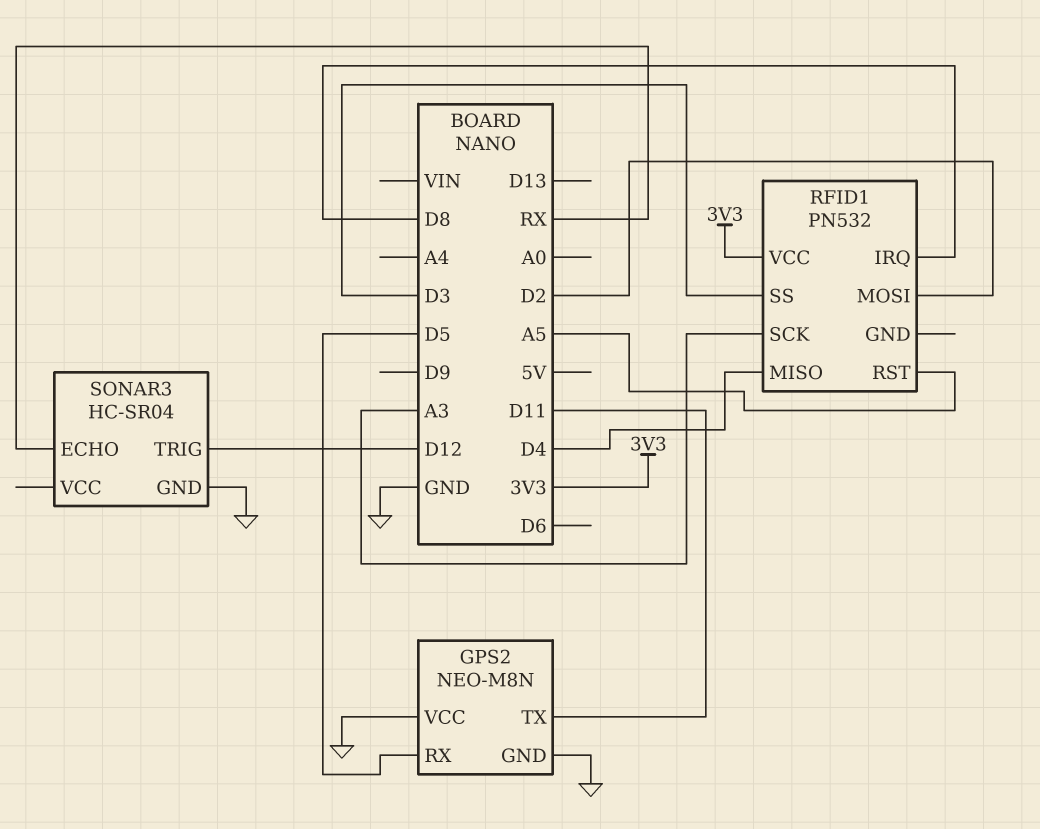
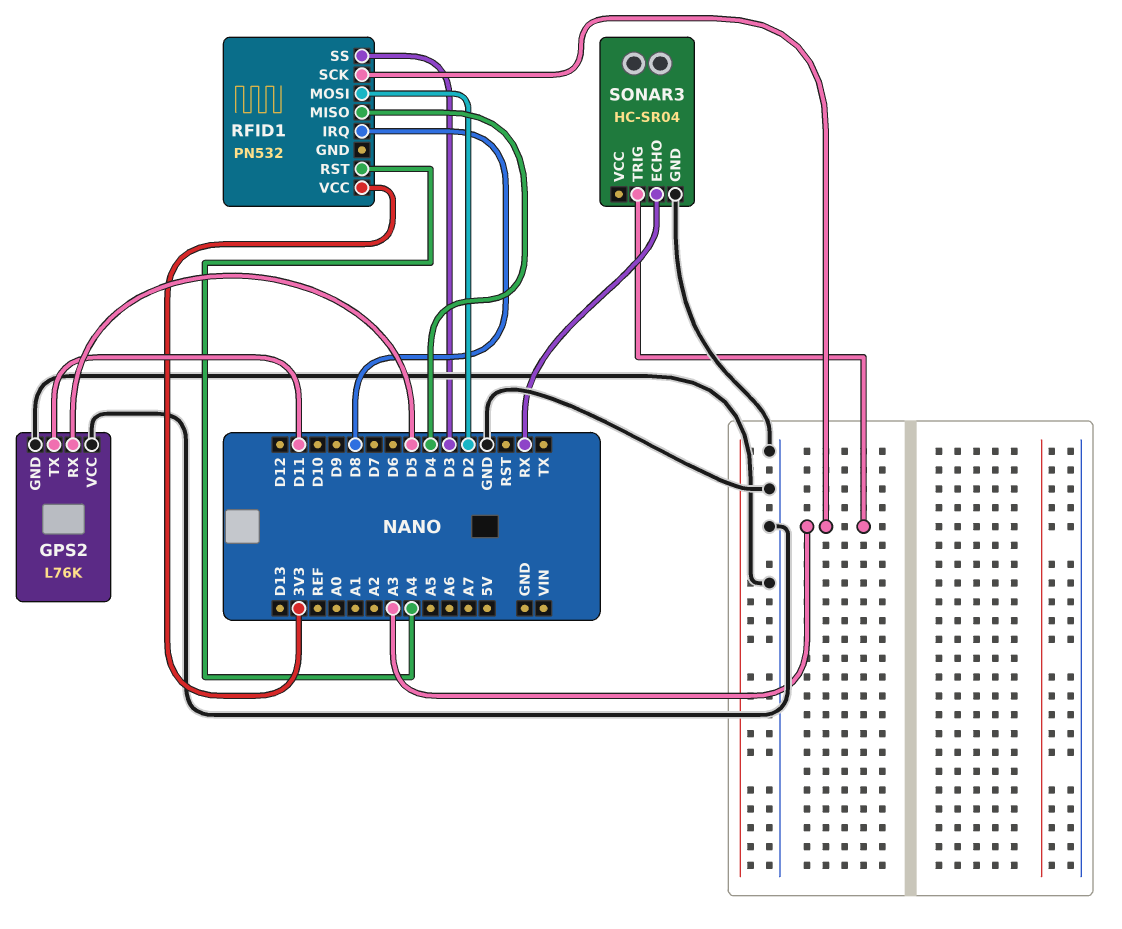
GPS2: NEO-M8N -> L76K
RFID1 pin RST: A5 -> A4
SONAR3 pin TRIG: D12 -> A3

